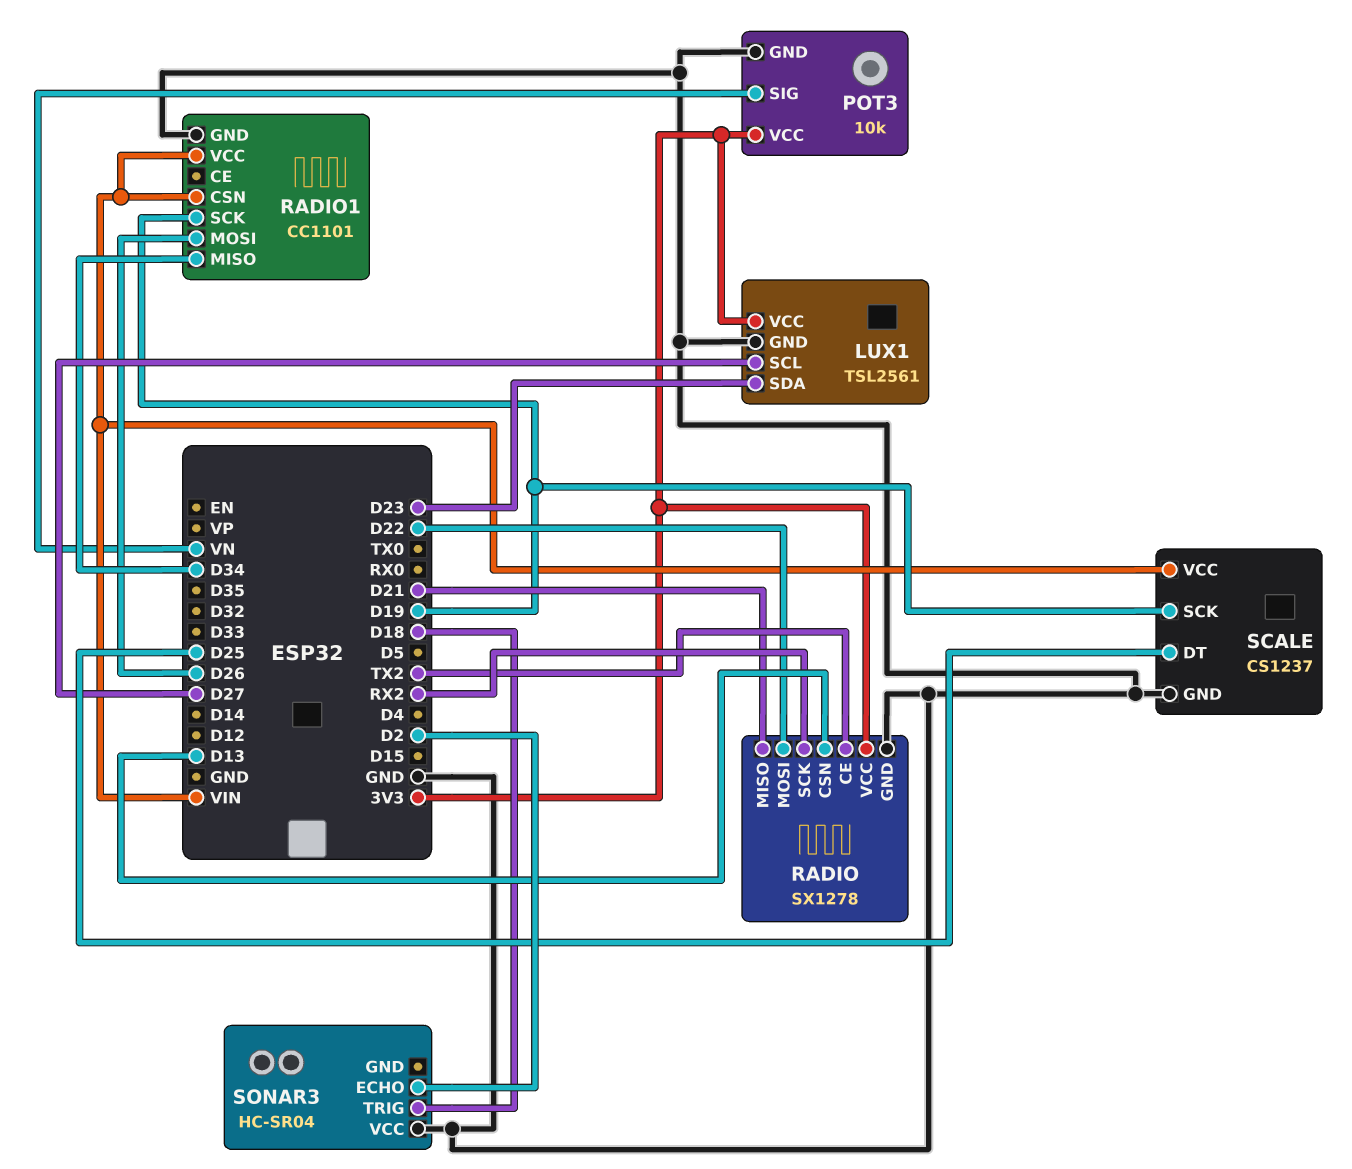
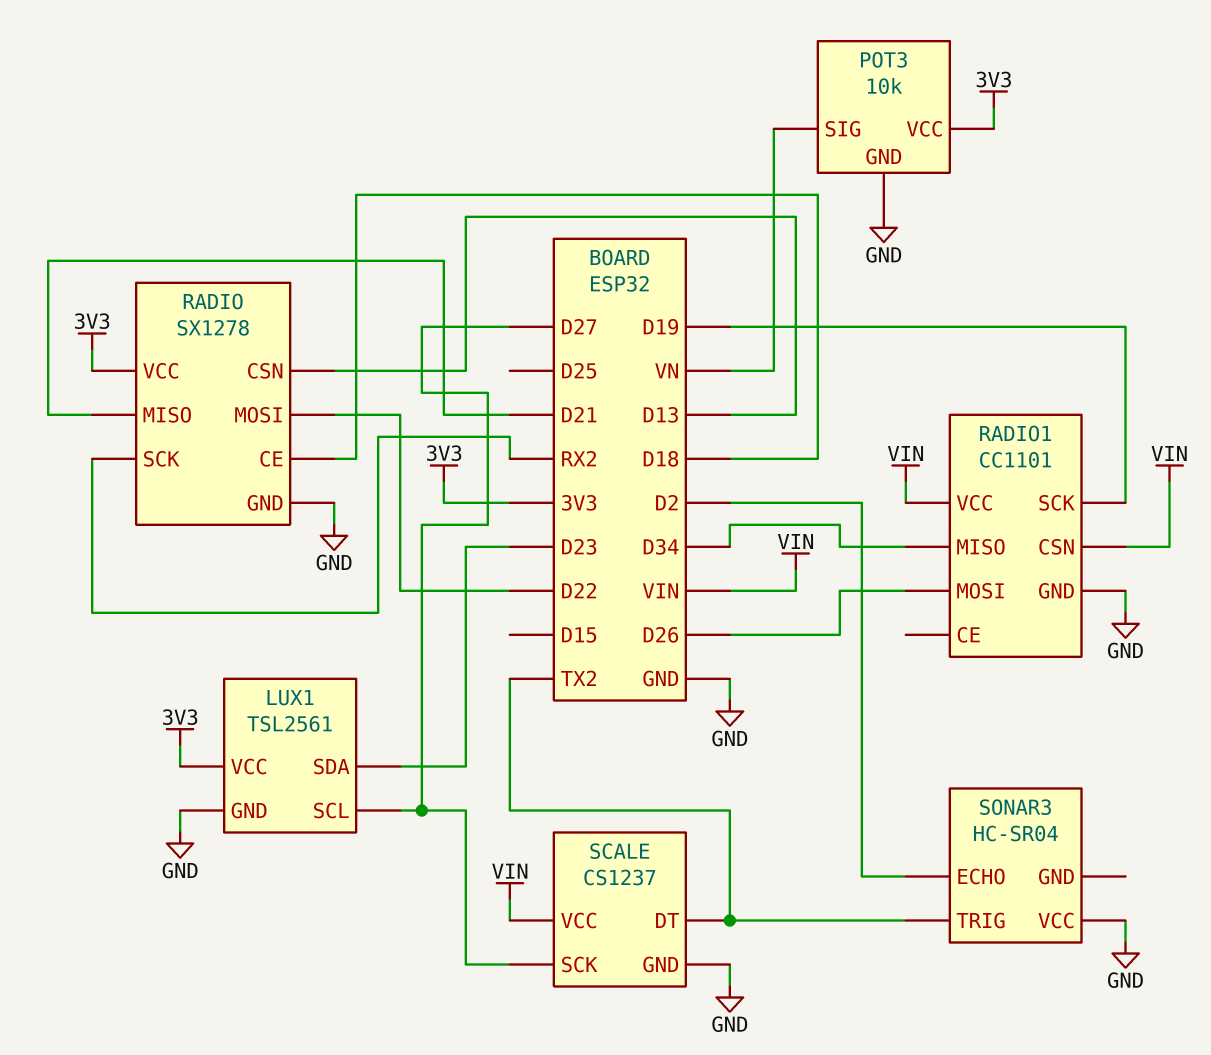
RADIO pin CE: TX2 -> D18
SCALE pin DT: D25 -> TX2
SCALE pin SCK: D19 -> D27
SONAR3 pin TRIG: D18 -> TX2

